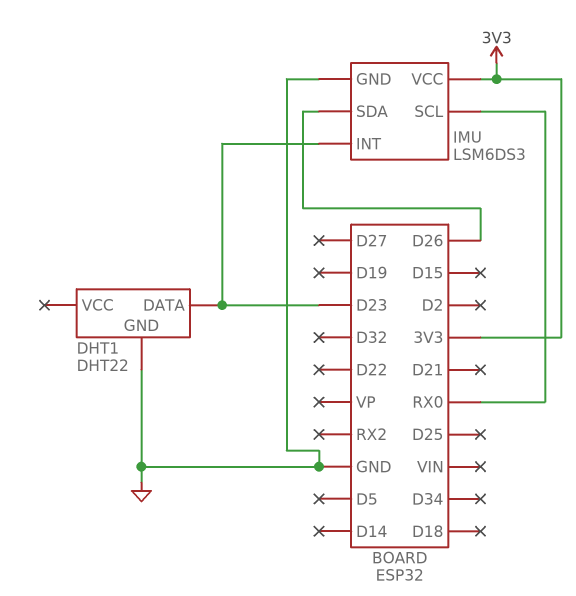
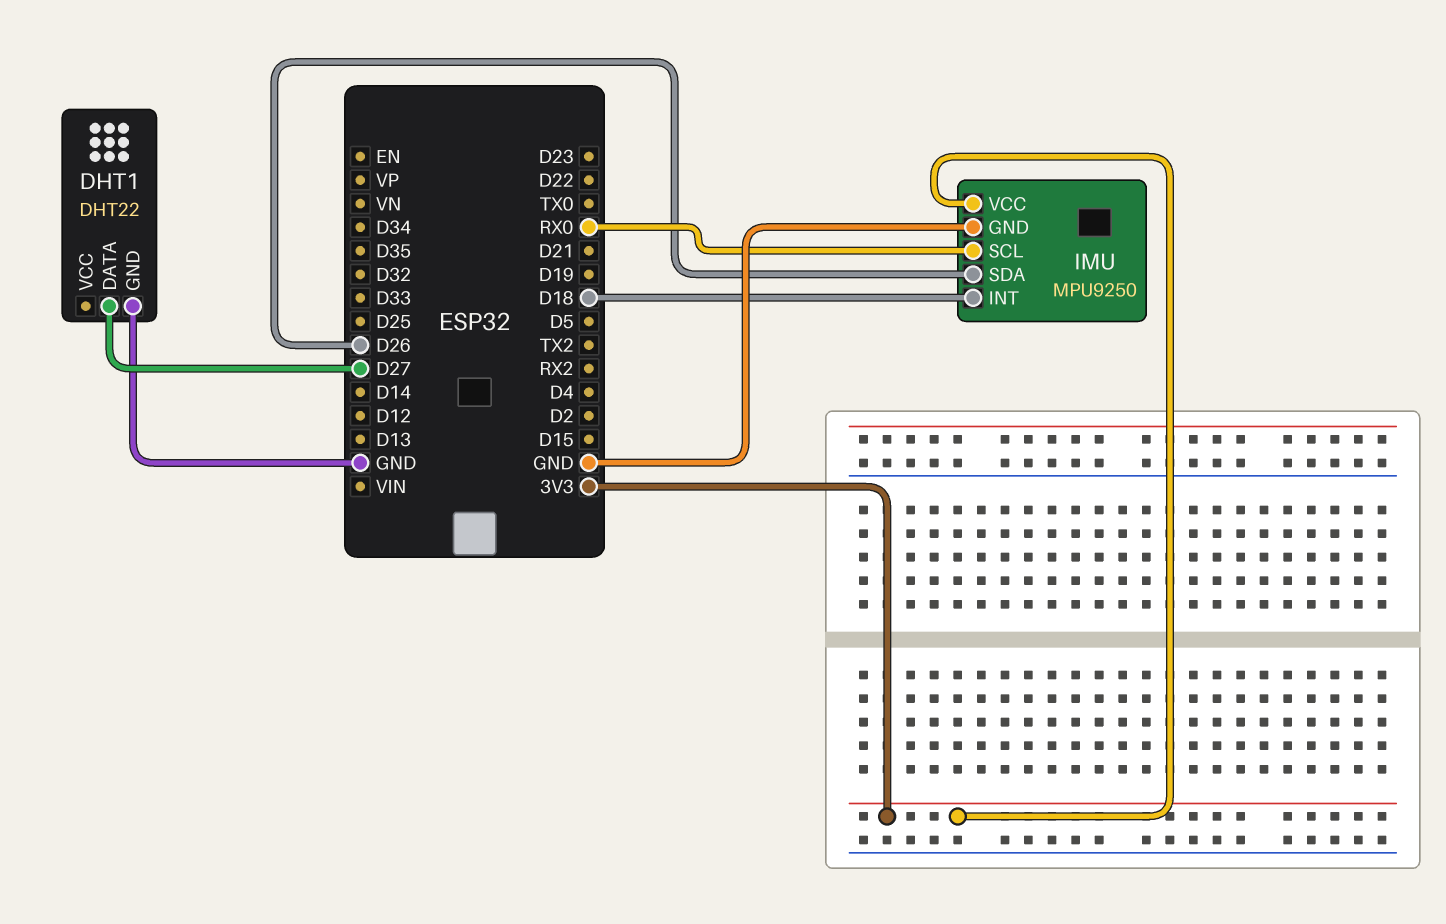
DHT1 pin DATA: D23 -> D27
IMU: LSM6DS3 -> MPU9250
IMU pin INT: D23 -> D18

